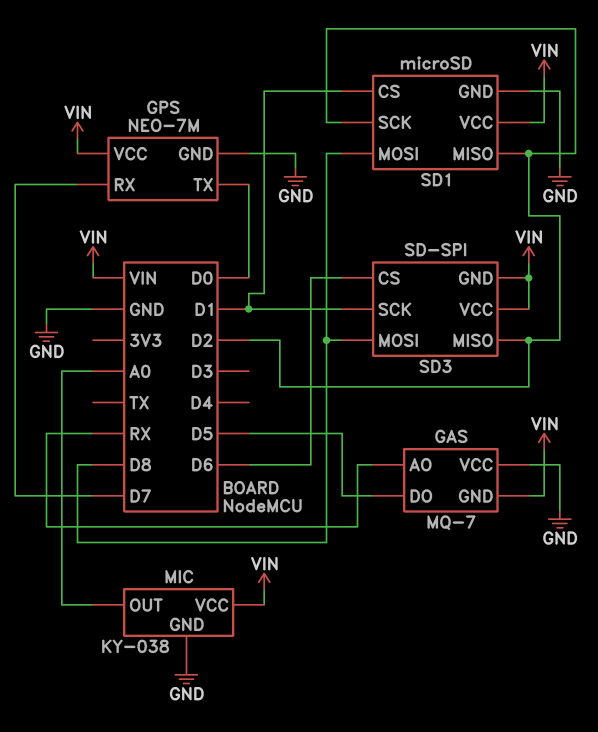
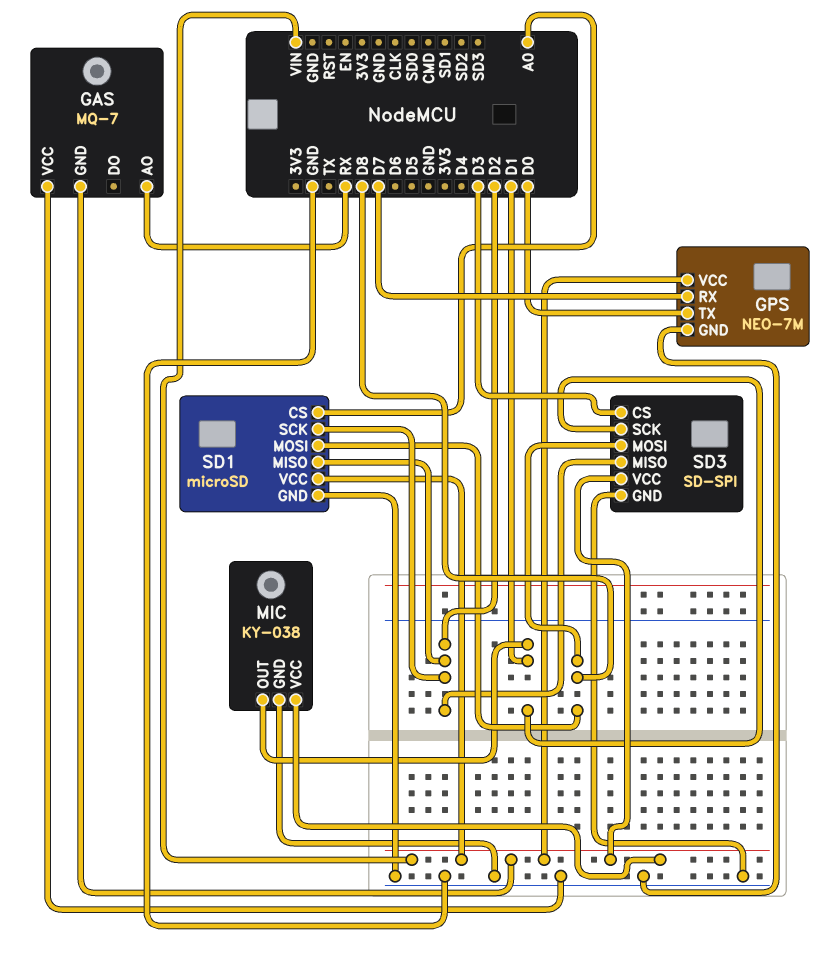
GAS pin DO: D5 -> none
MIC pin OUT: A0 -> D1
SD1 pin CS: D1 -> A0
SD3 pin CS: D6 -> D3
SD3 pin GND: VIN -> GND

